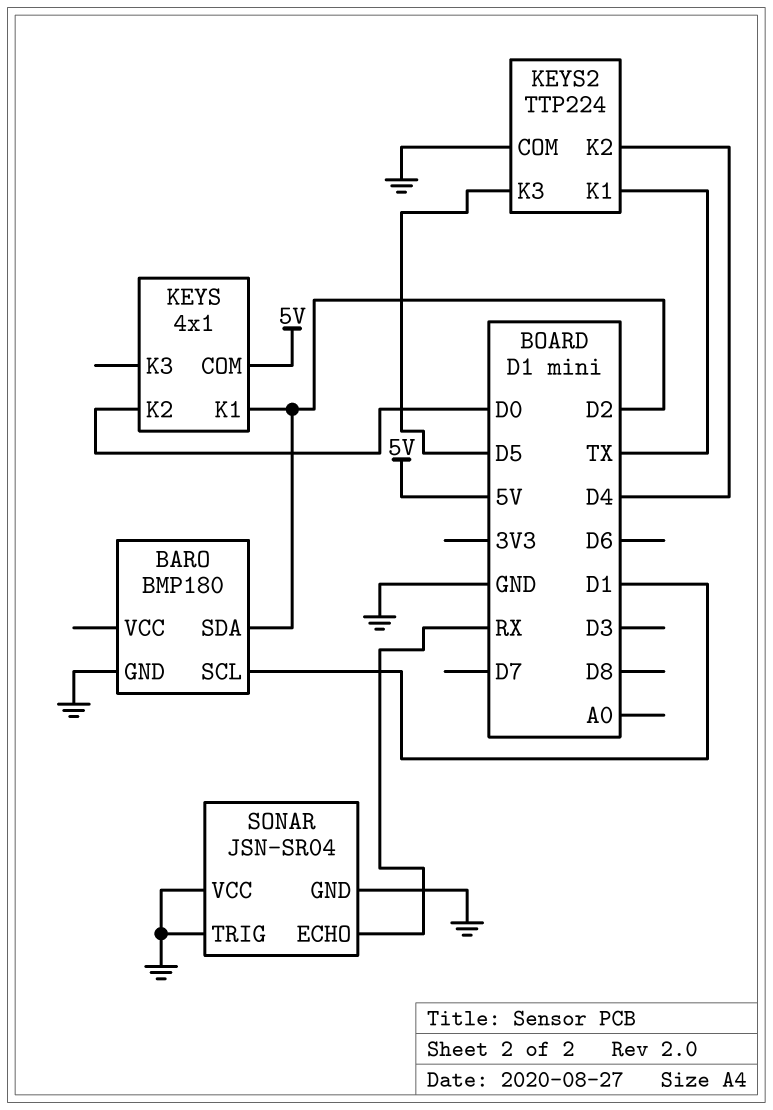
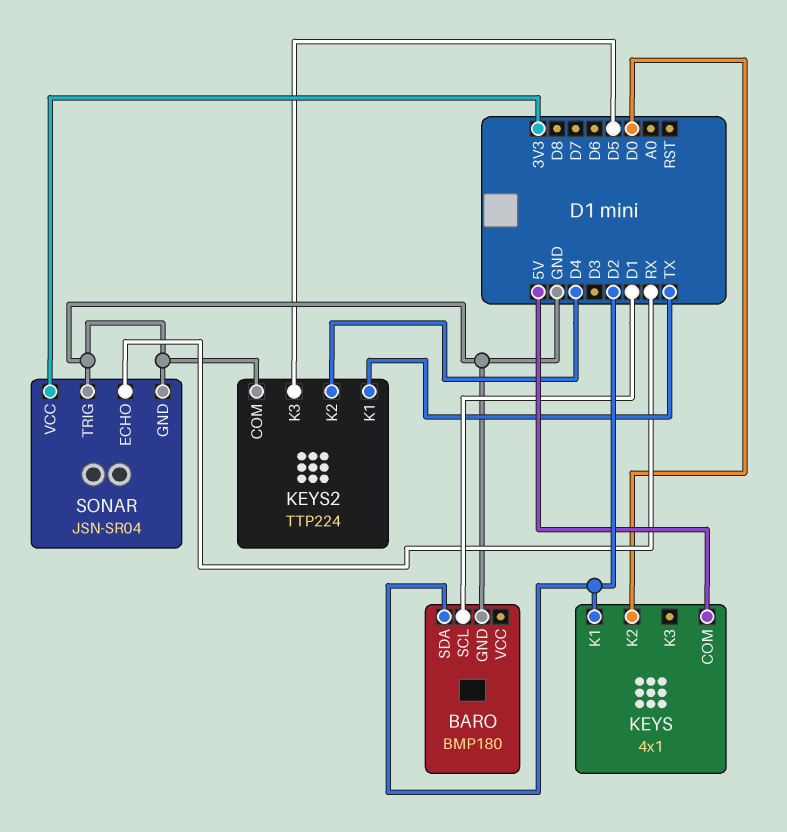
SONAR pin VCC: GND -> 3V3

